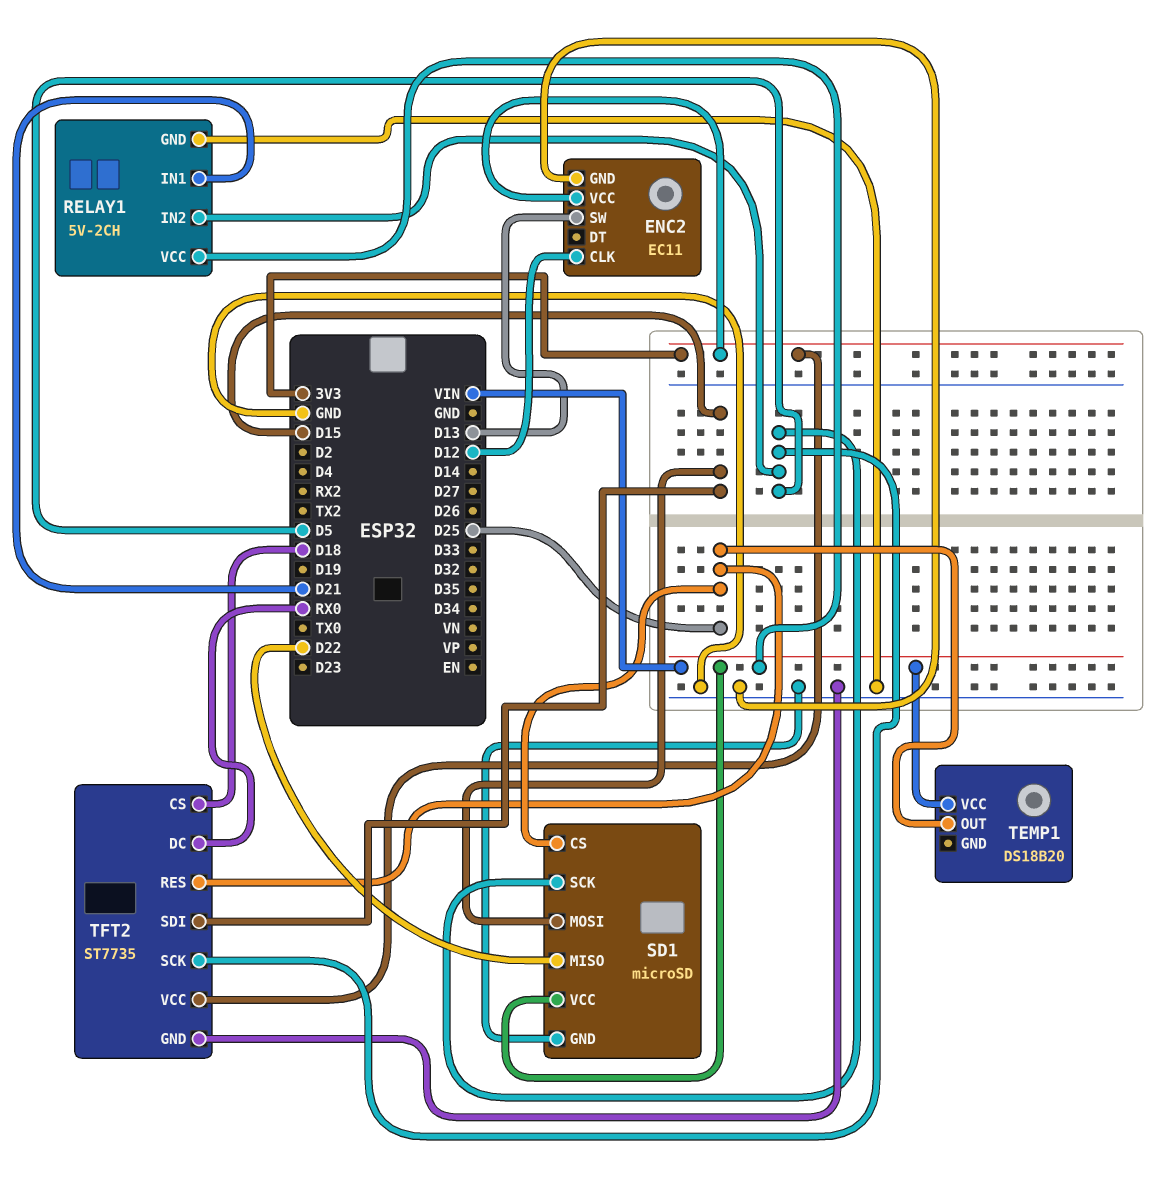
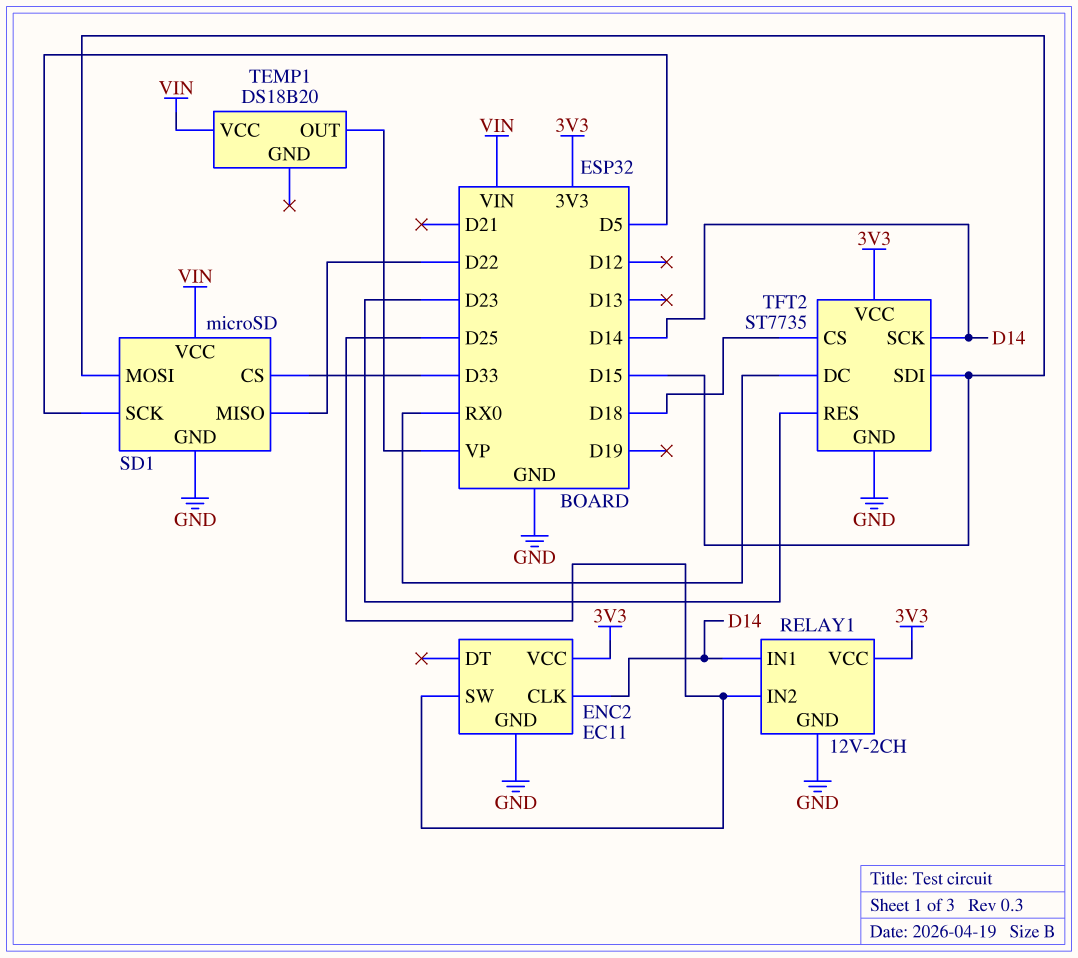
ENC2 pin CLK: D12 -> D14
ENC2 pin SW: D13 -> D25
RELAY1: 5V-2CH -> 12V-2CH
RELAY1 pin IN1: D21 -> D14
RELAY1 pin IN2: D5 -> D25
RELAY1 pin VCC: VIN -> 3V3
SD1 pin CS: D25 -> D33
TEMP1 pin OUT: D25 -> VP
TFT2 pin RES: D25 -> D23
TFT2 pin SCK: D5 -> D14

